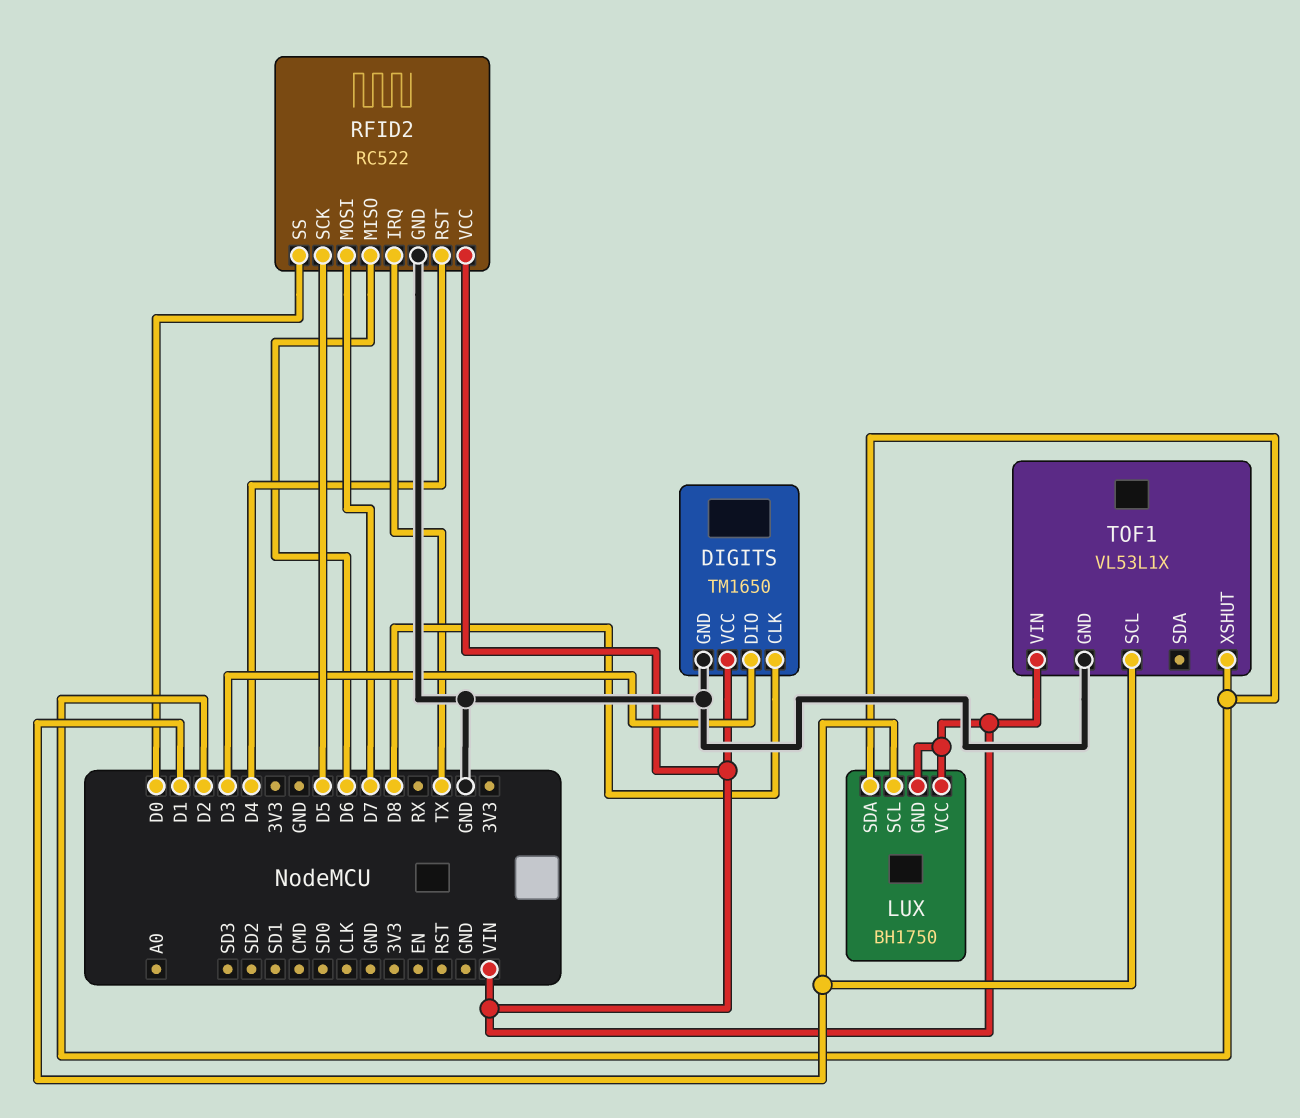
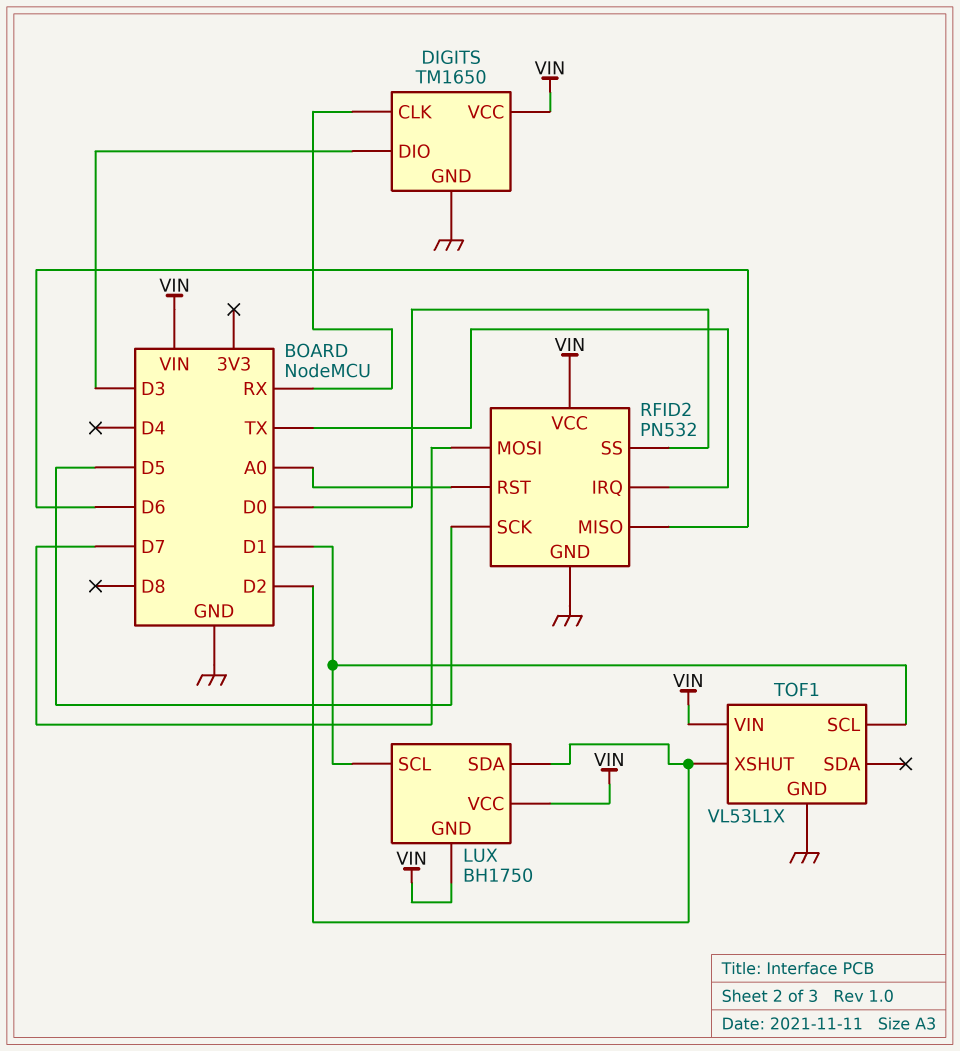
DIGITS pin CLK: D8 -> RX
RFID2: RC522 -> PN532
RFID2 pin RST: D4 -> A0

